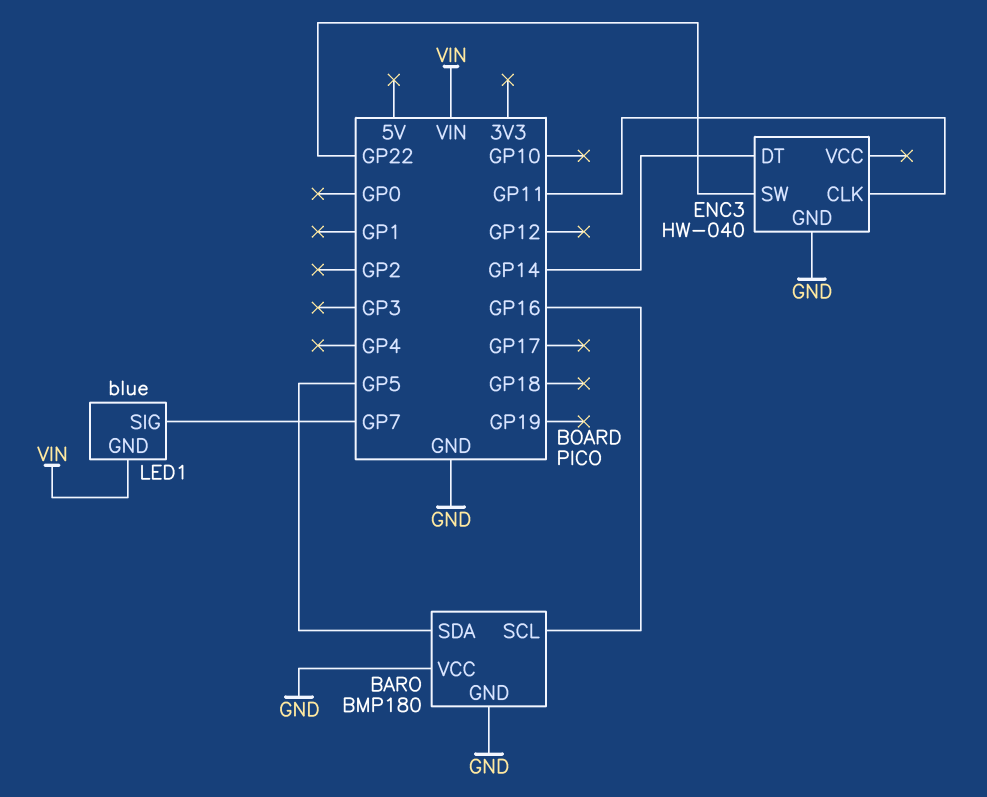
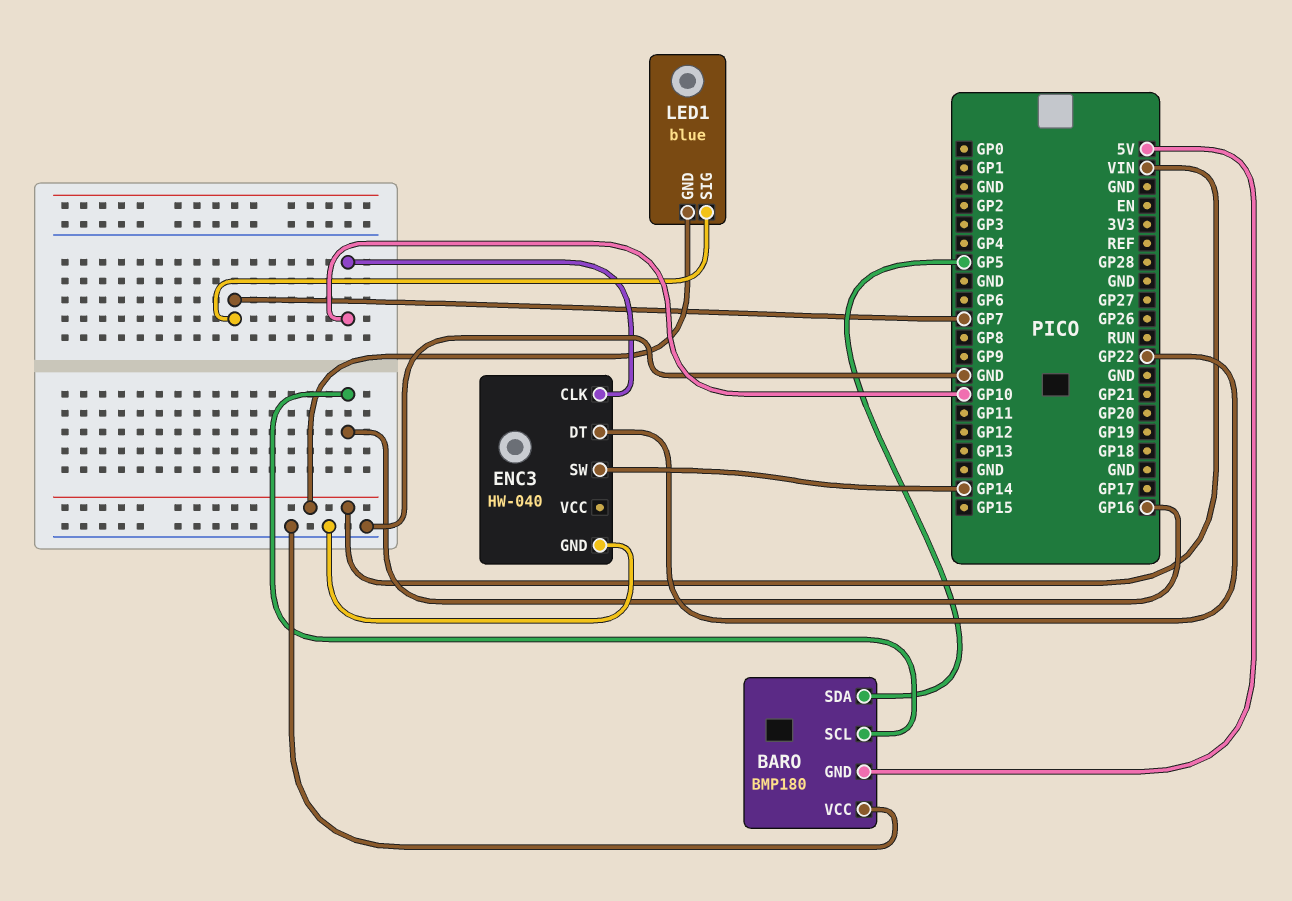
BARO pin GND: GND -> 5V
ENC3 pin CLK: GP11 -> GP10
ENC3 pin DT: GP14 -> GP22
ENC3 pin SW: GP22 -> GP14

